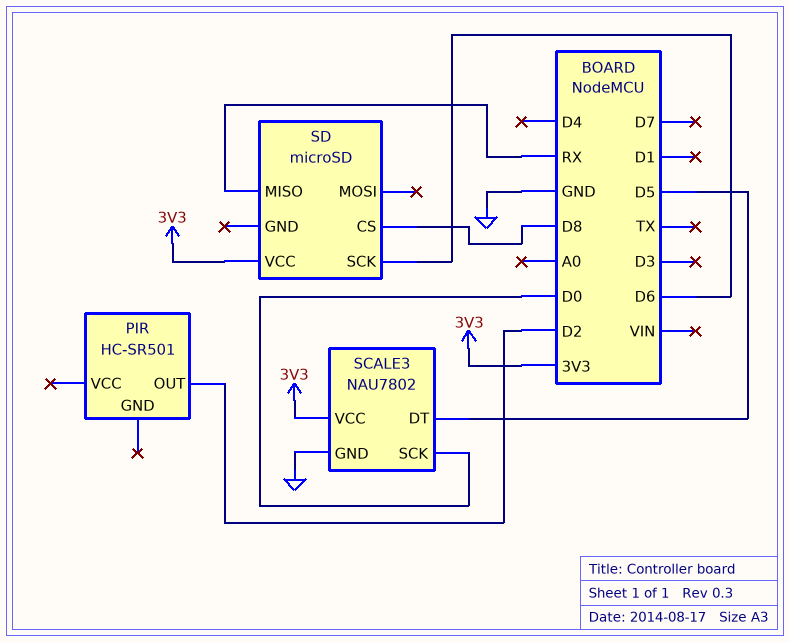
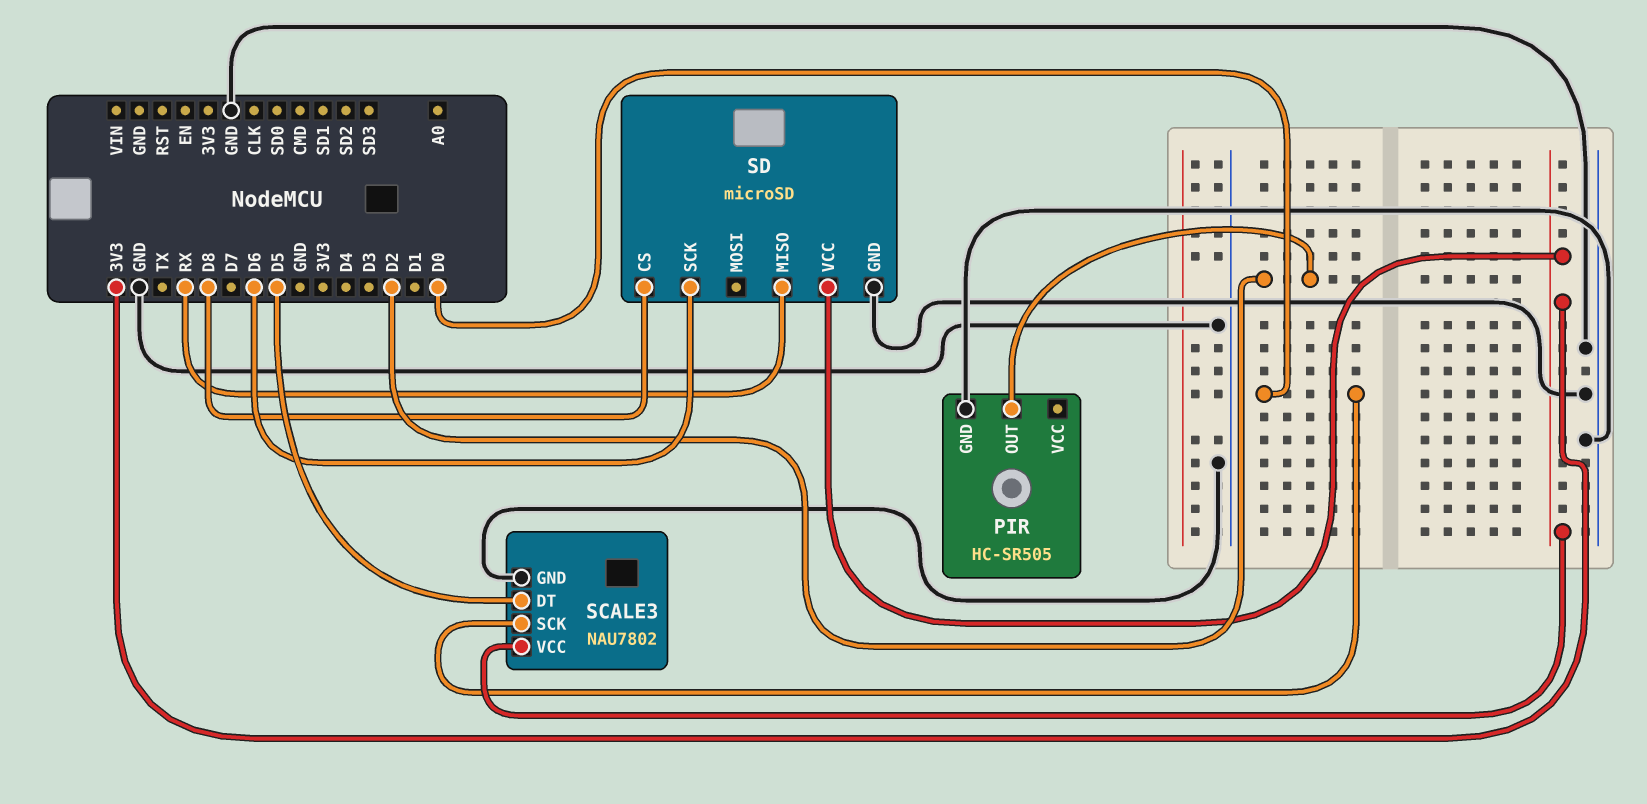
PIR: HC-SR501 -> HC-SR505
PIR pin GND: none -> GND
SD pin GND: none -> GND

